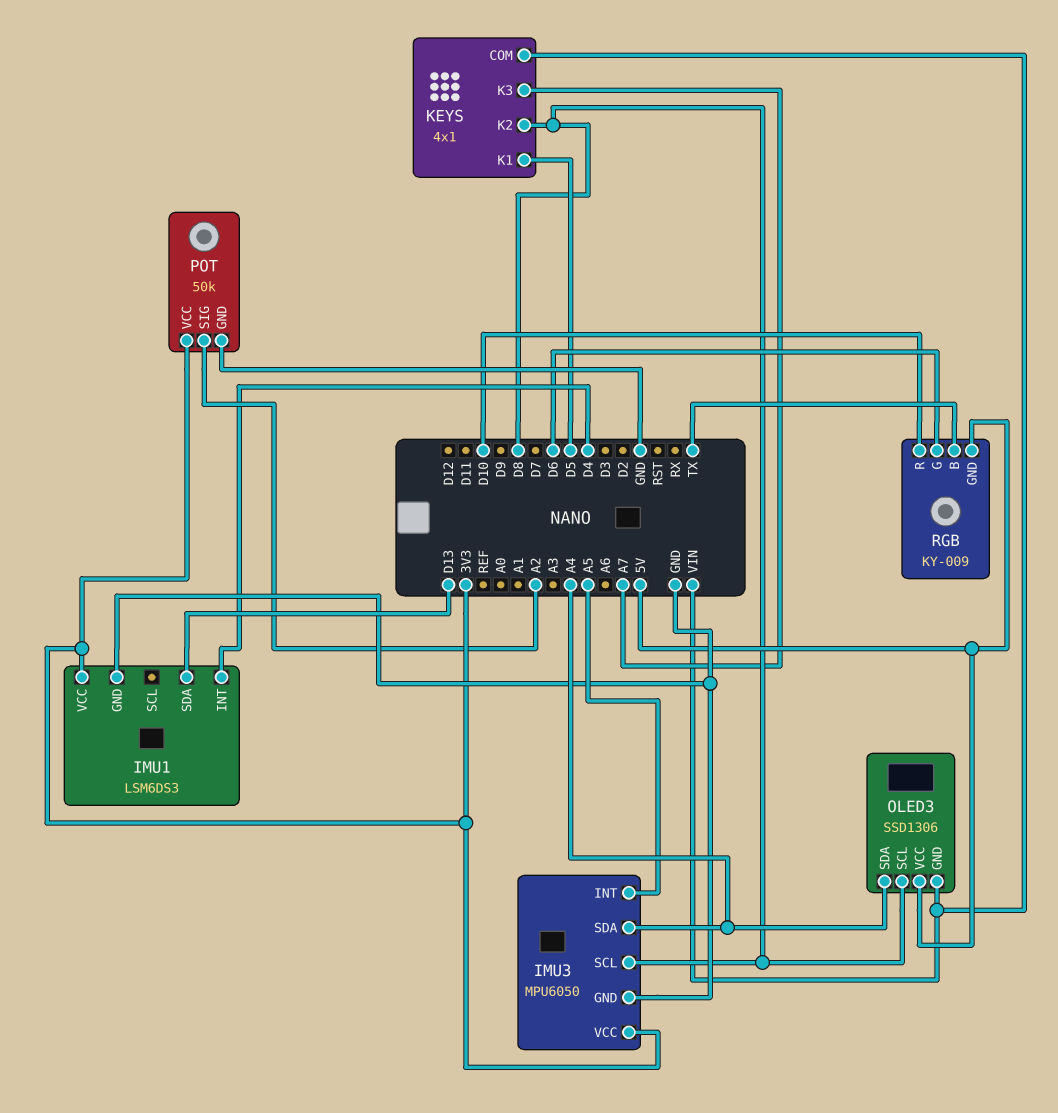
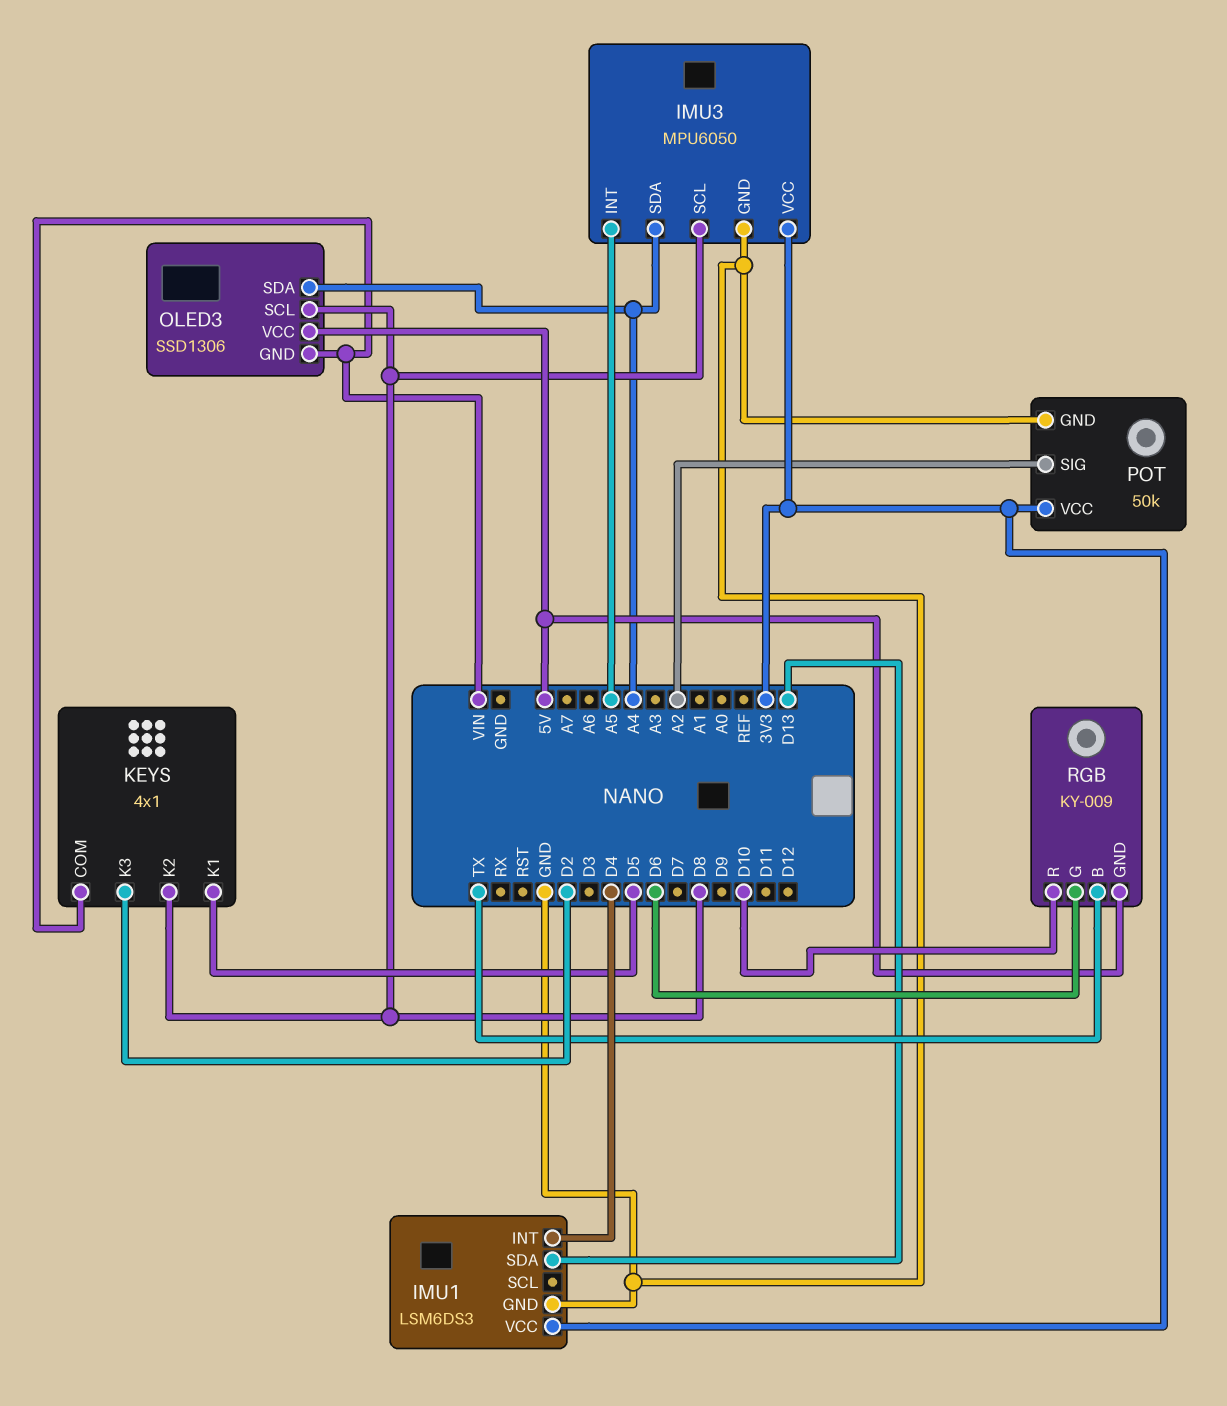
KEYS pin K3: A7 -> D2

